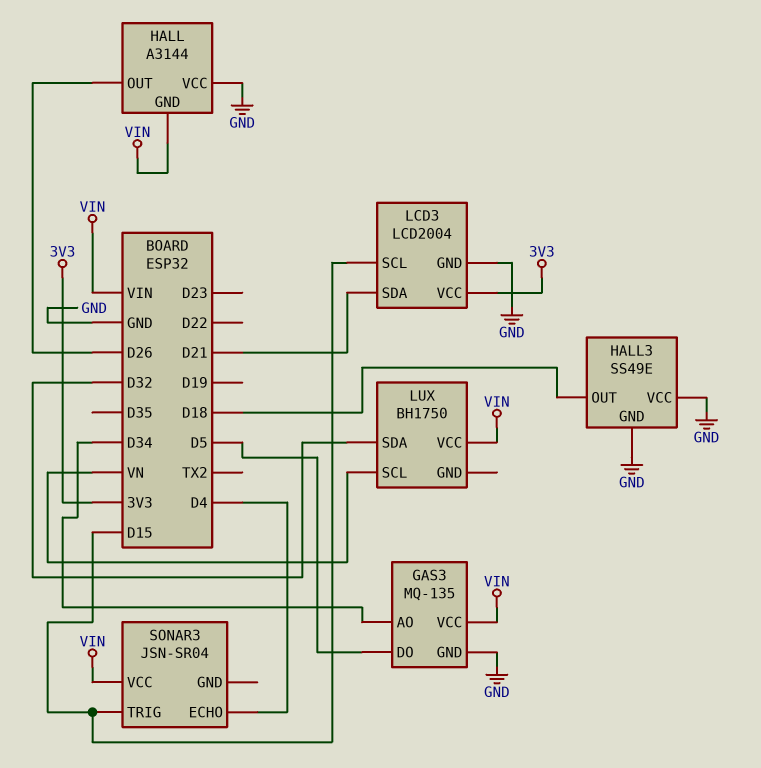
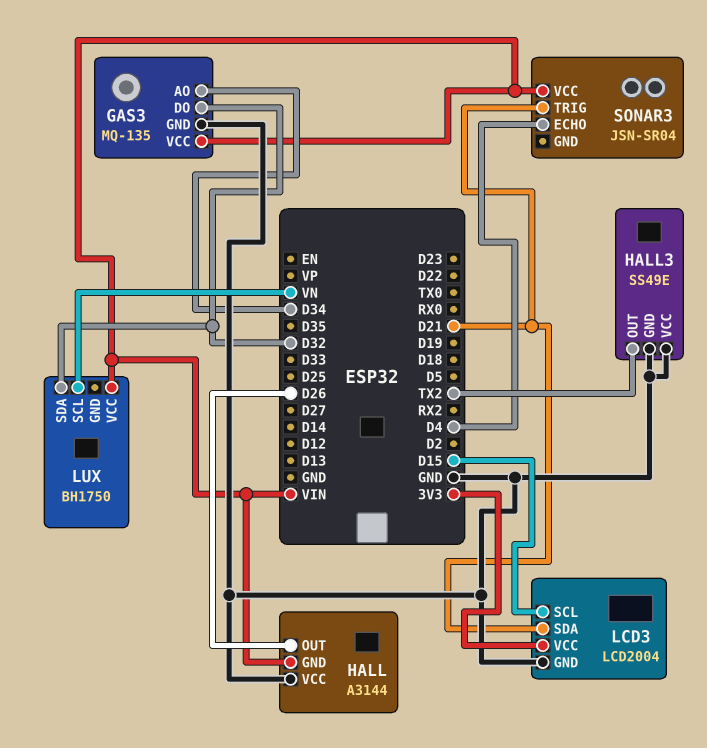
GAS3 pin DO: D5 -> D32
HALL3 pin OUT: D18 -> TX2
SONAR3 pin TRIG: D15 -> D21

